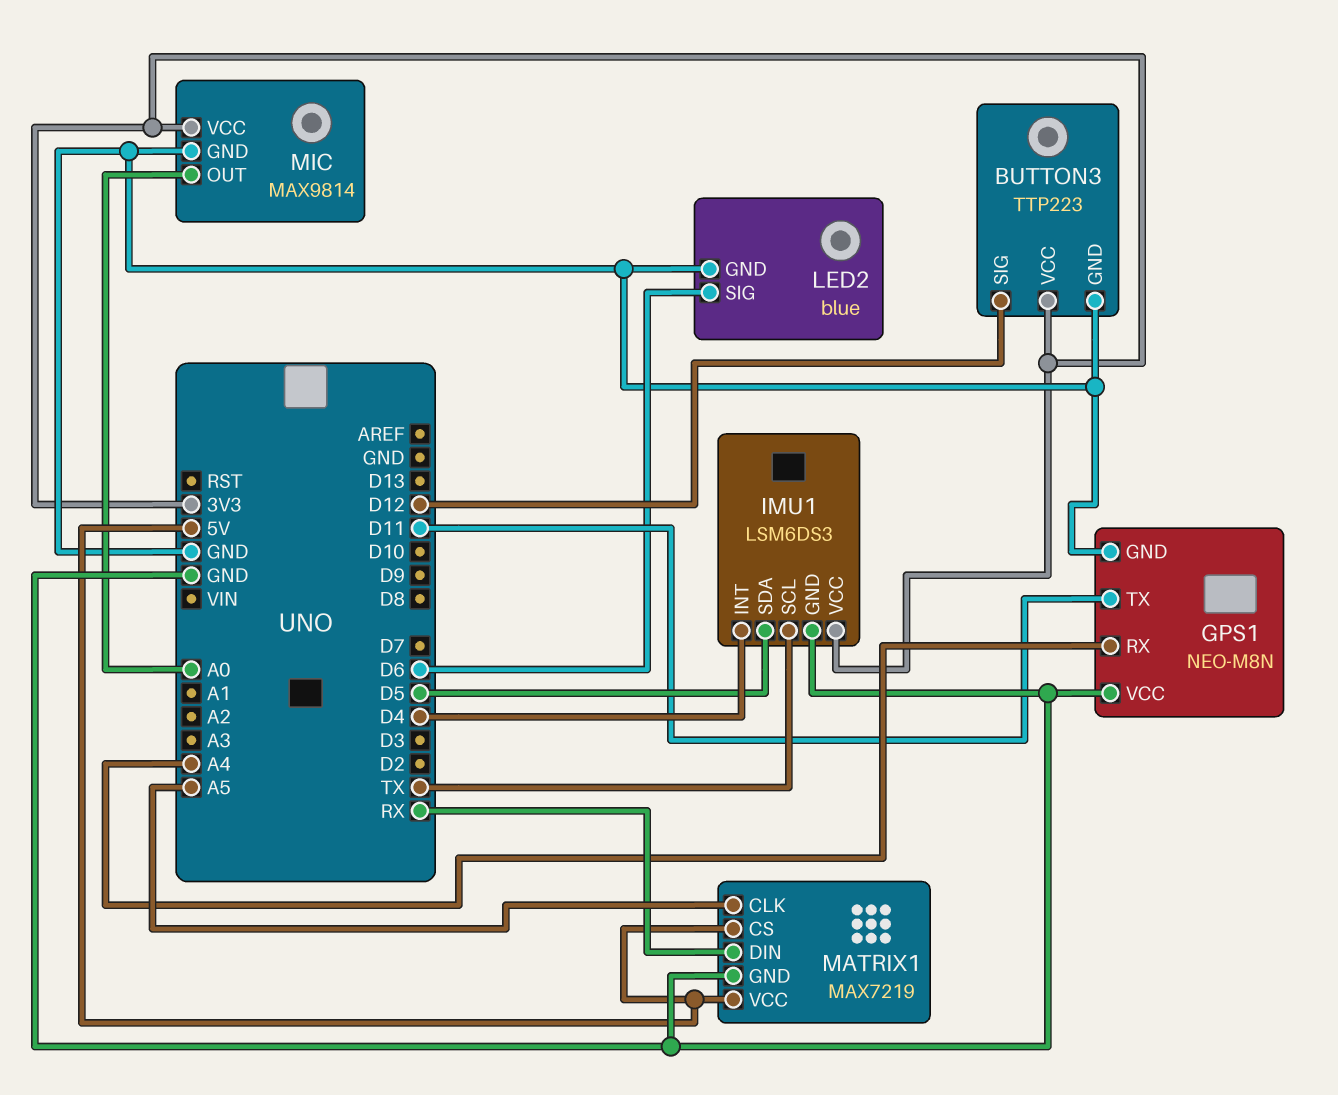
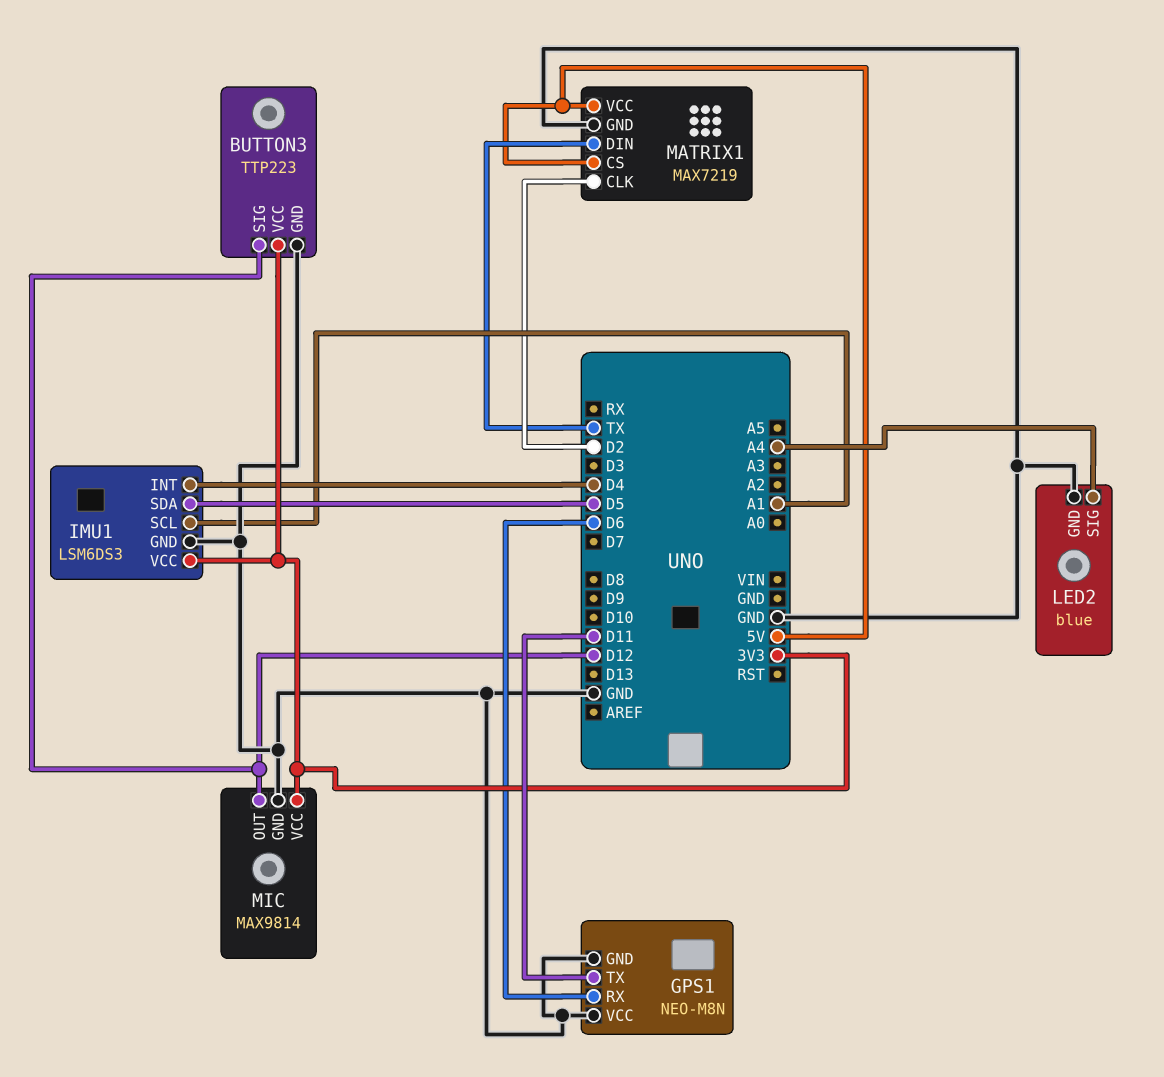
GPS1 pin RX: A4 -> D6
IMU1 pin SCL: TX -> A1
LED2 pin SIG: D6 -> A4
MATRIX1 pin CLK: A5 -> D2
MATRIX1 pin DIN: RX -> TX
MIC pin OUT: A0 -> D12

